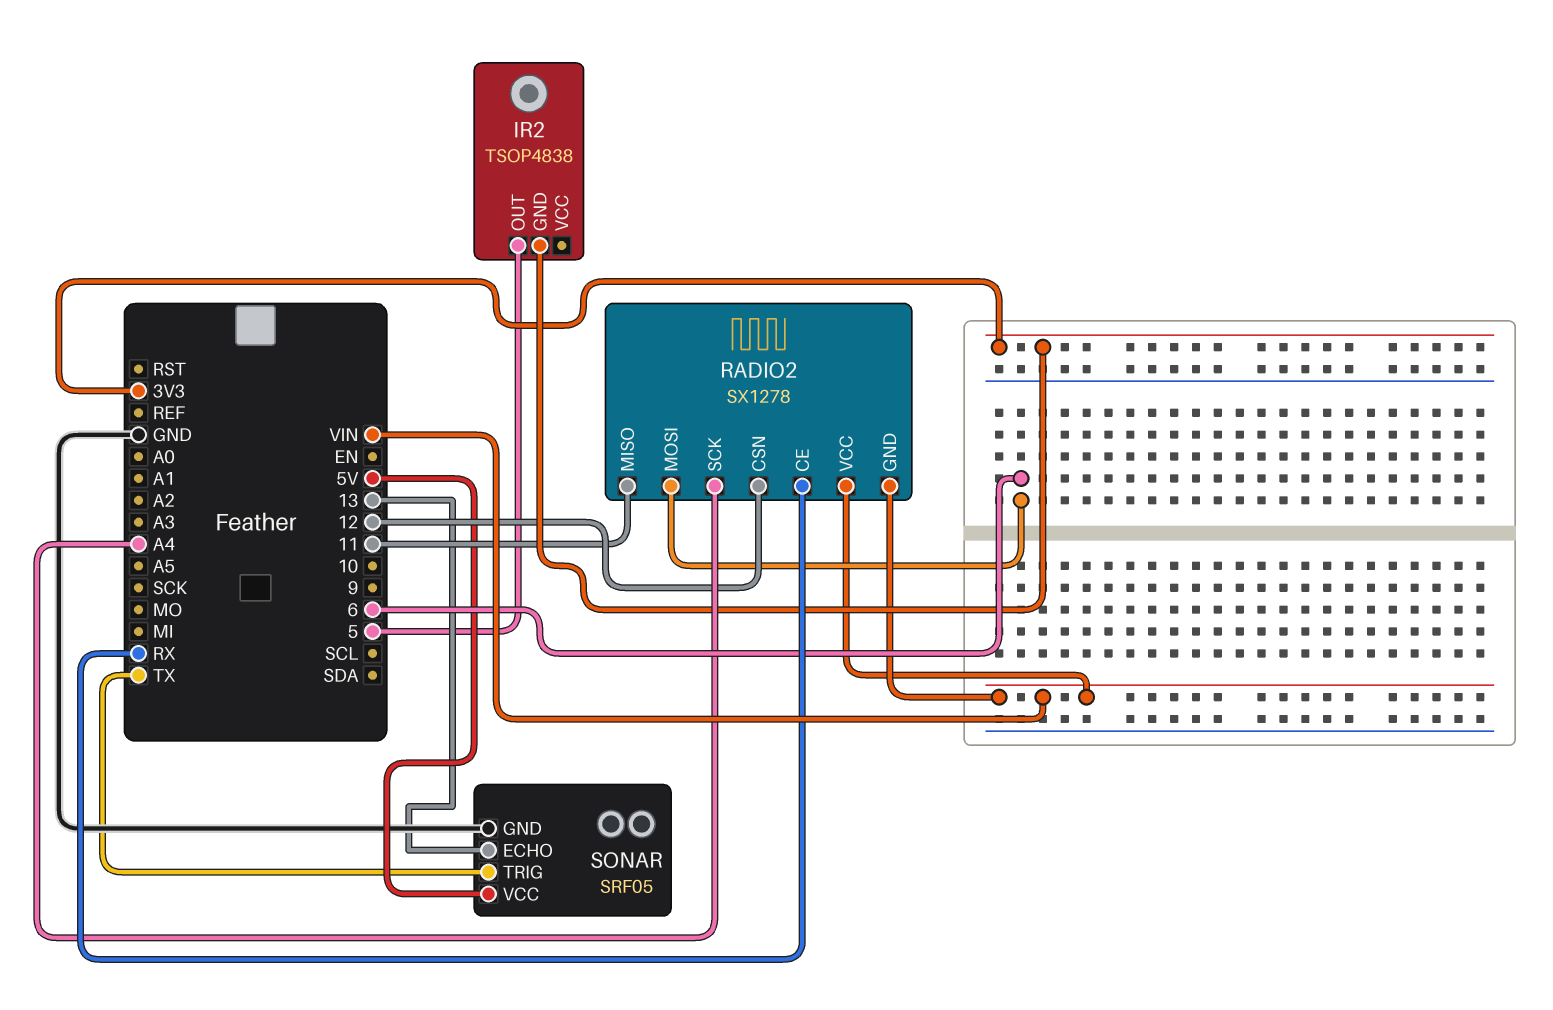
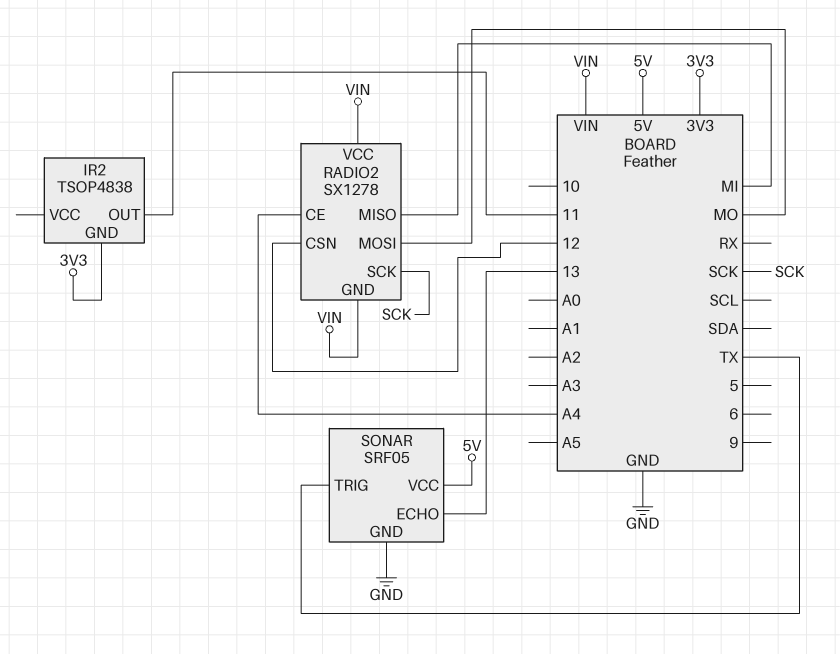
IR2 pin OUT: 5 -> 11
RADIO2 pin CE: RX -> A4
RADIO2 pin MISO: 11 -> MI
RADIO2 pin MOSI: 6 -> MO
RADIO2 pin SCK: A4 -> SCK

